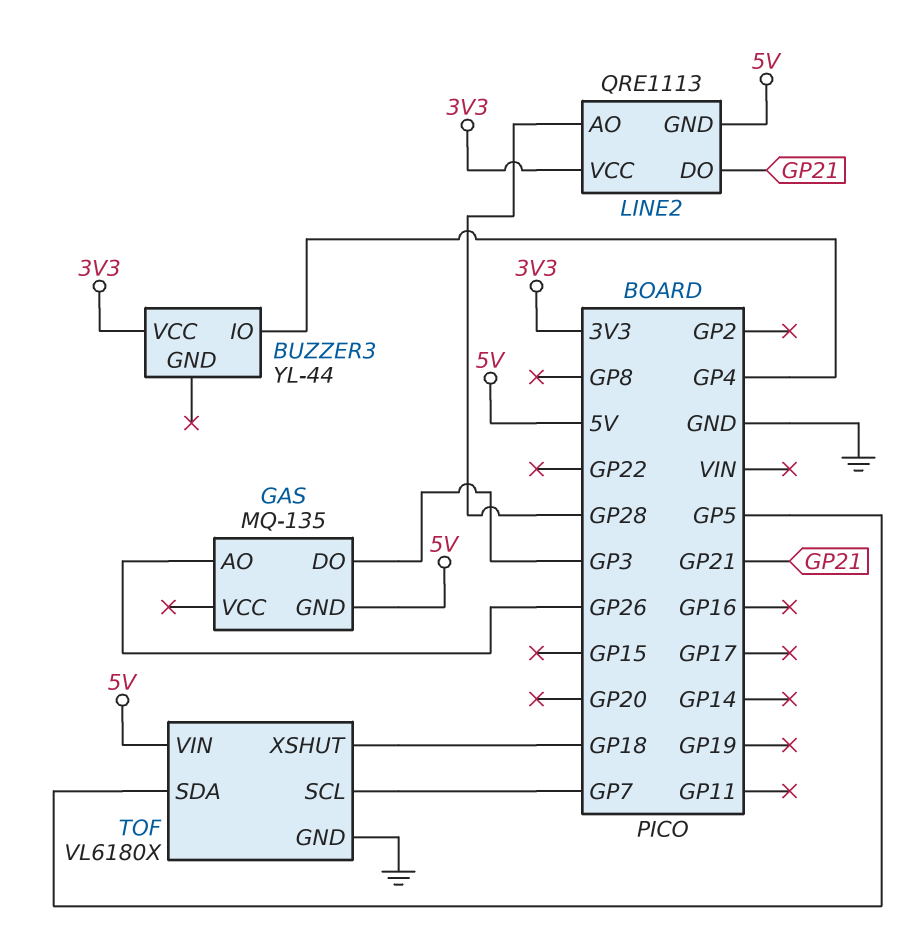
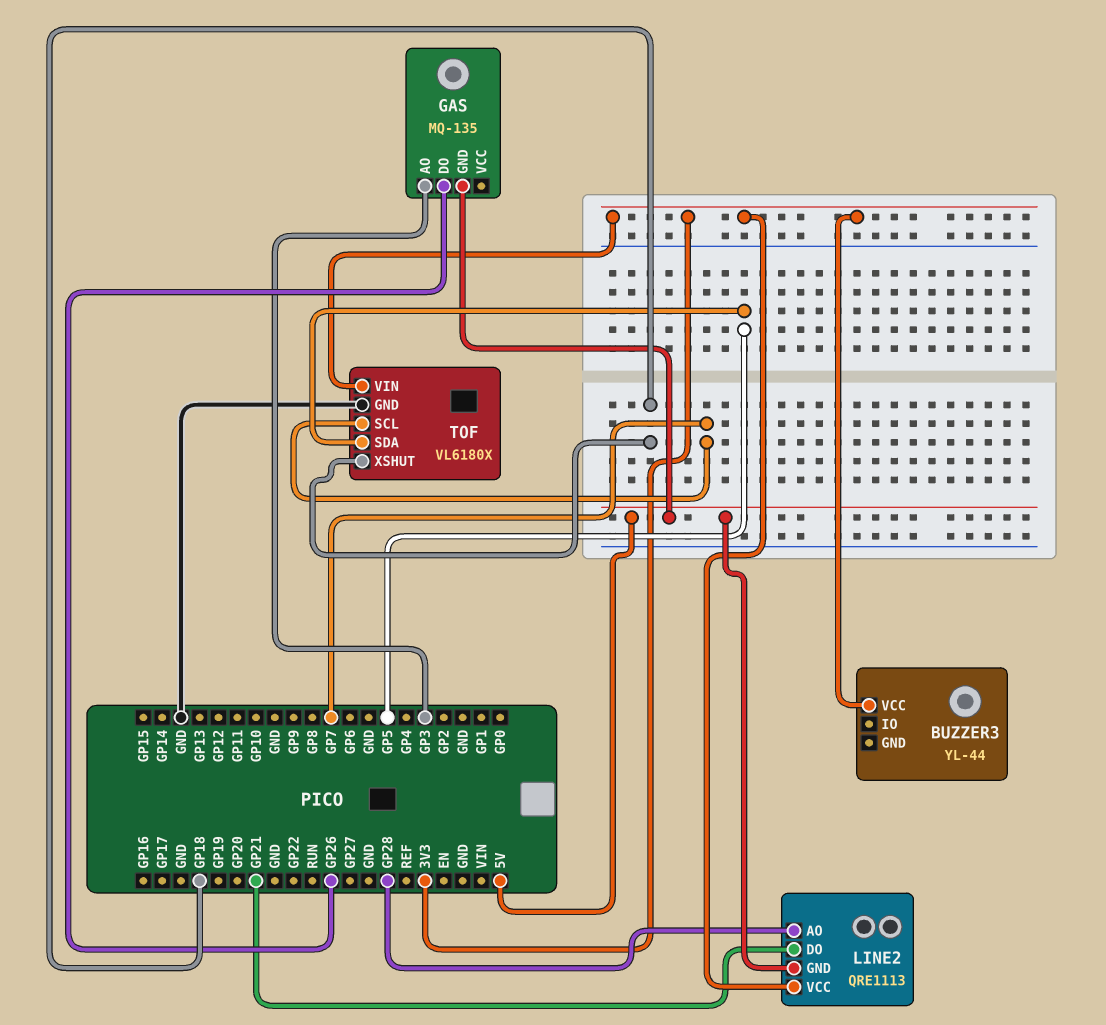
BUZZER3 pin IO: GP4 -> none
GAS pin AO: GP26 -> GP3
GAS pin DO: GP3 -> GP26
TOF pin VIN: 5V -> 3V3

